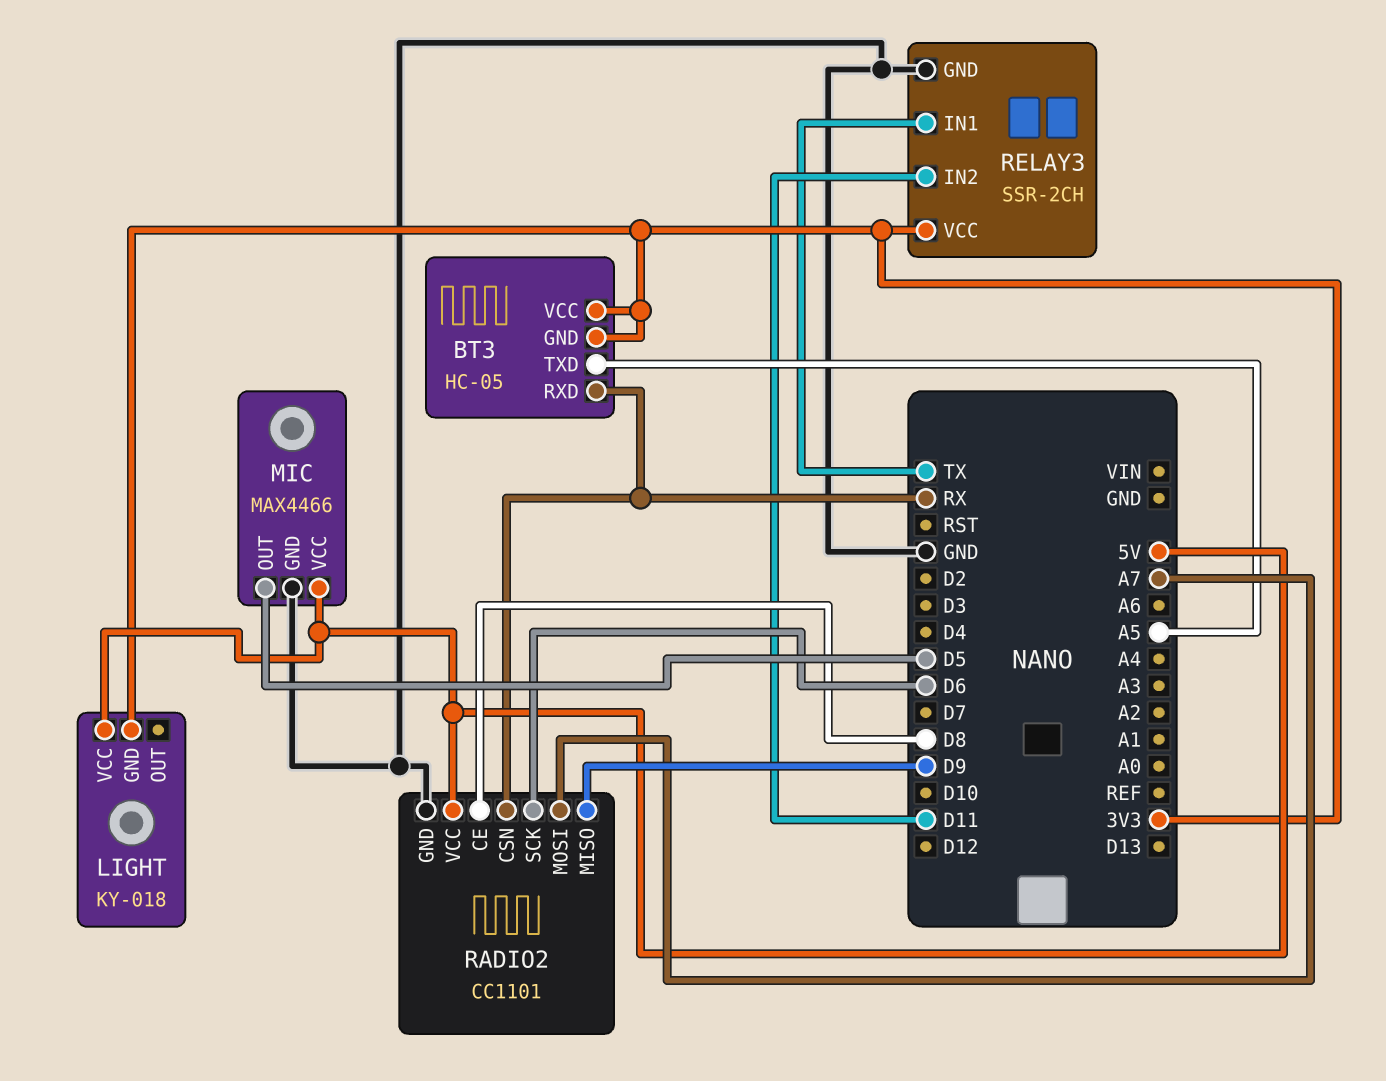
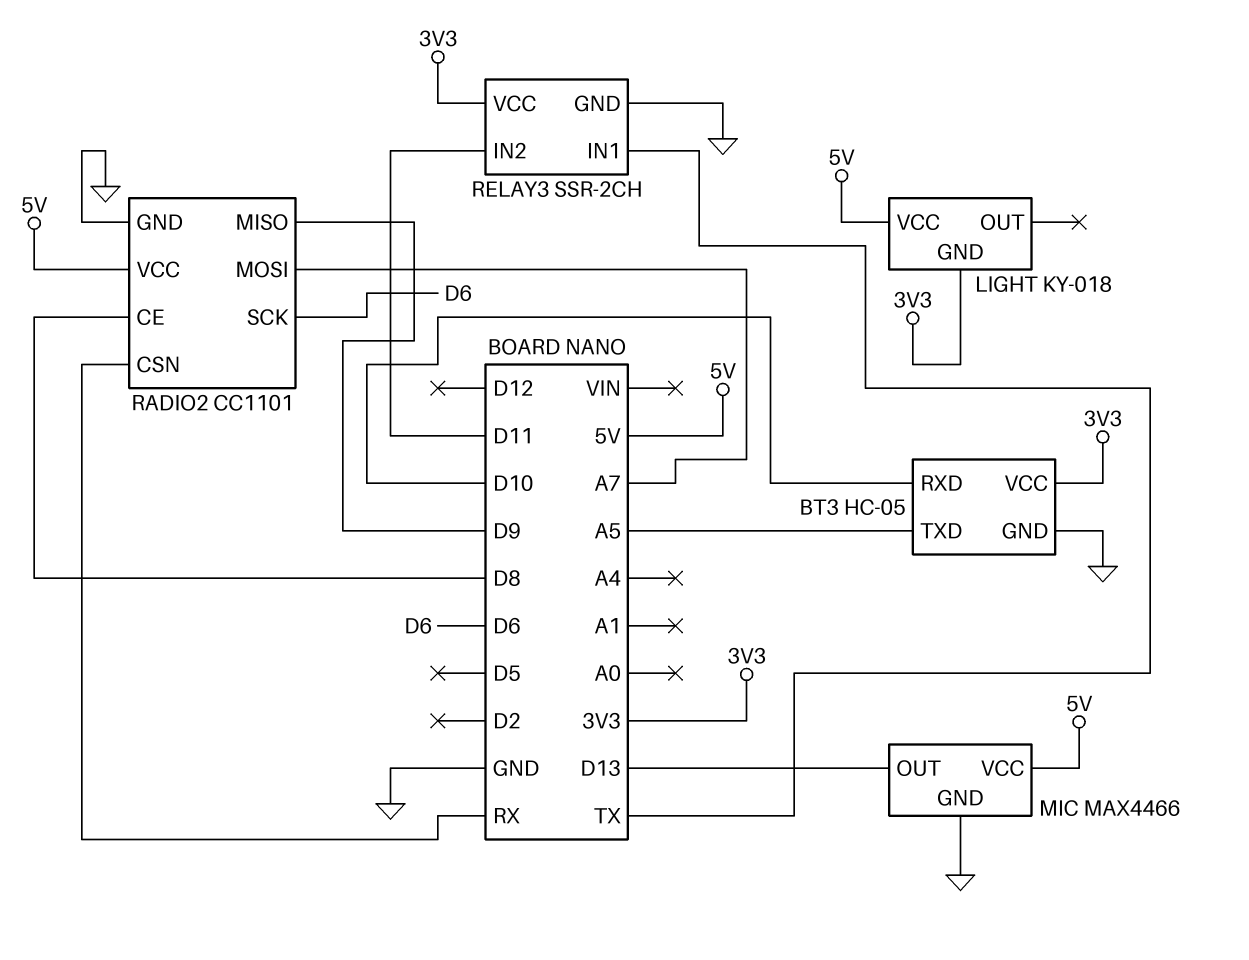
BT3 pin GND: 3V3 -> GND
BT3 pin RXD: RX -> D10
MIC pin OUT: D5 -> D13

